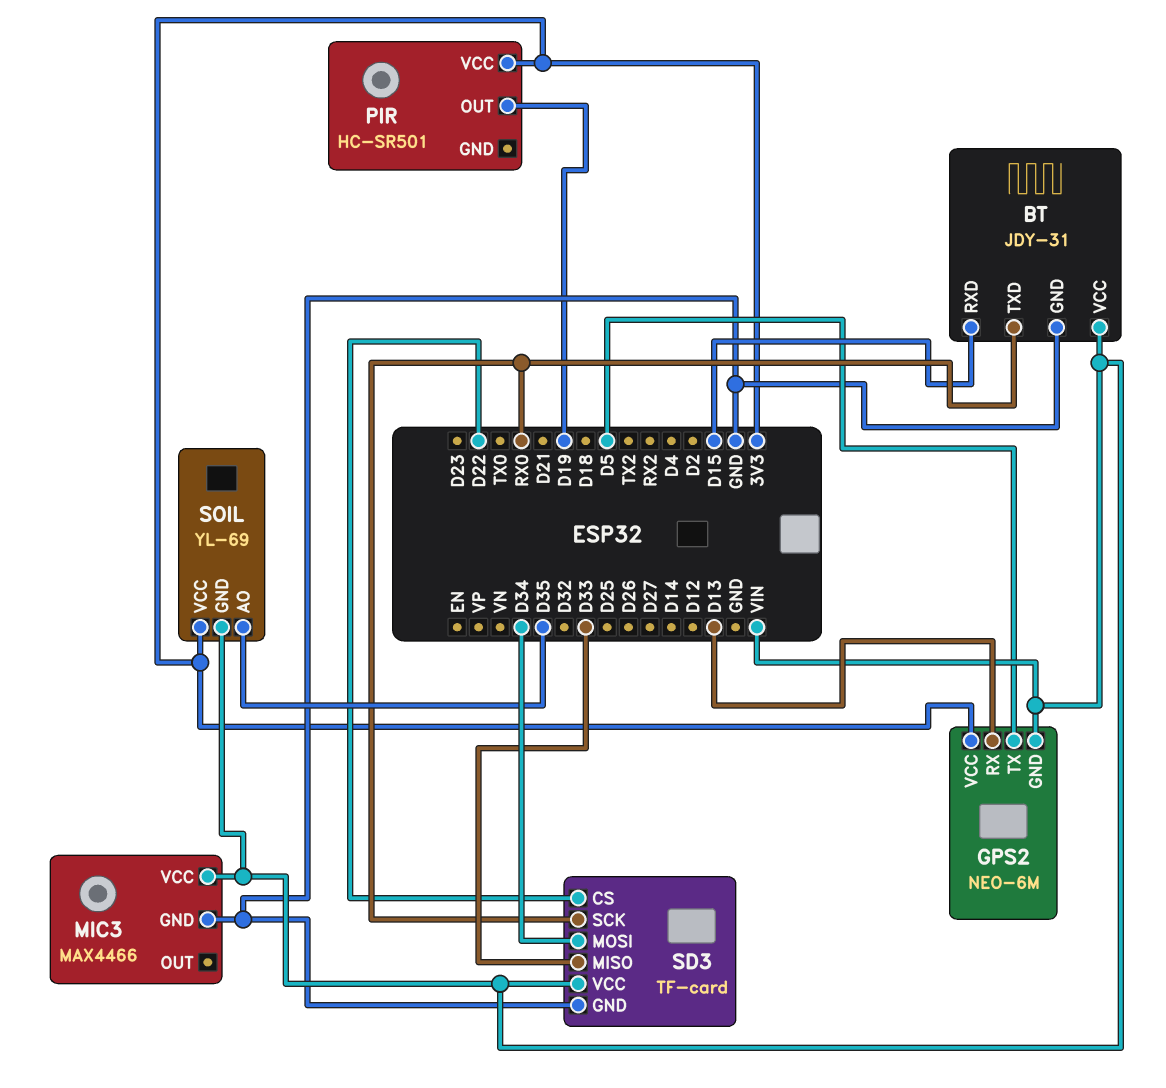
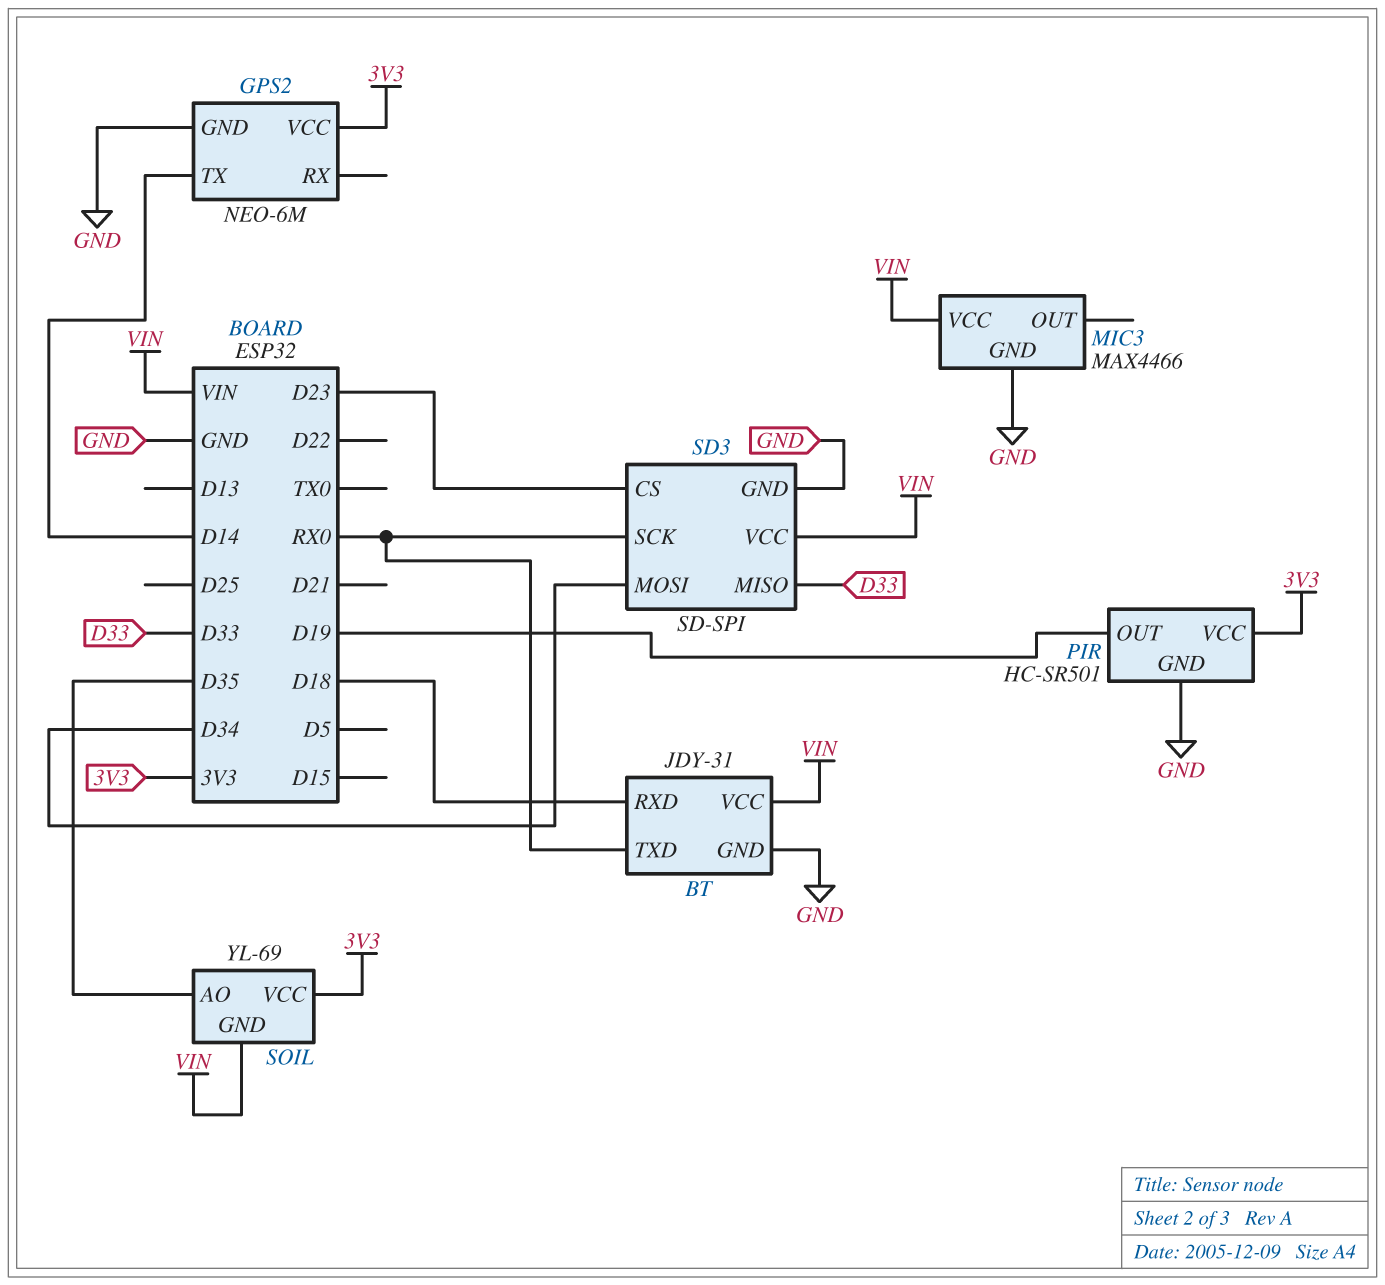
BT pin RXD: D15 -> D18
GPS2 pin GND: VIN -> GND
GPS2 pin RX: D13 -> none
GPS2 pin TX: D5 -> D14
PIR pin GND: none -> GND
SD3: TF-card -> SD-SPI
SD3 pin CS: D22 -> D23

